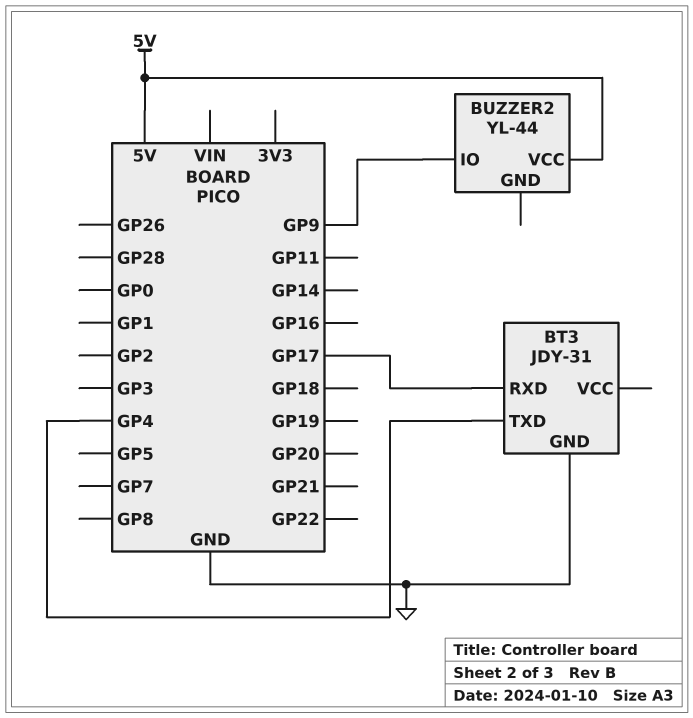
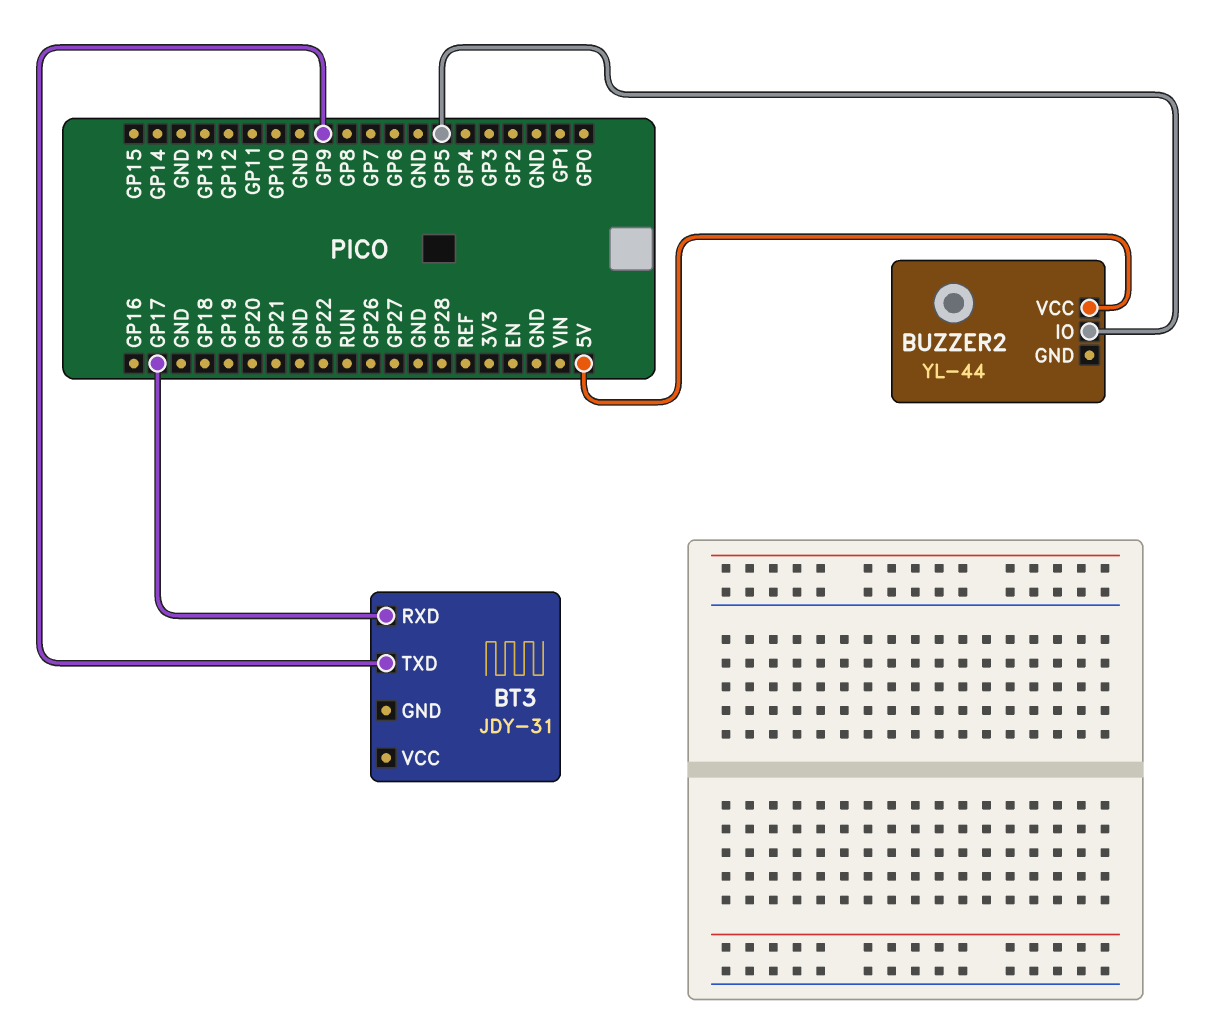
BT3 pin GND: GND -> none
BT3 pin TXD: GP4 -> GP9
BUZZER2 pin IO: GP9 -> GP5

